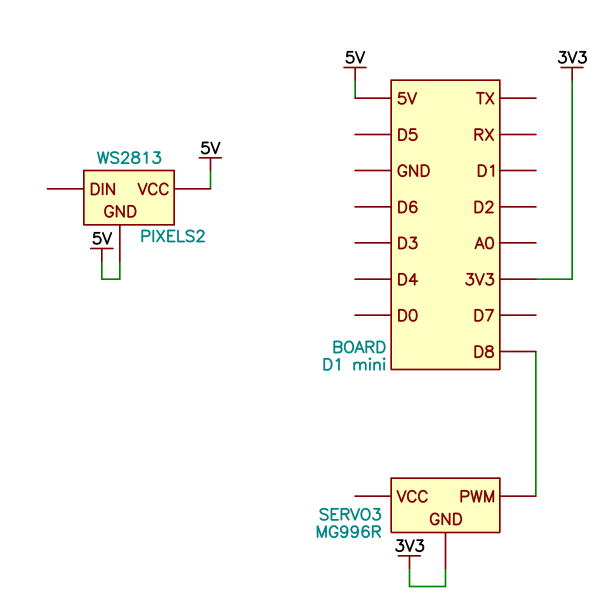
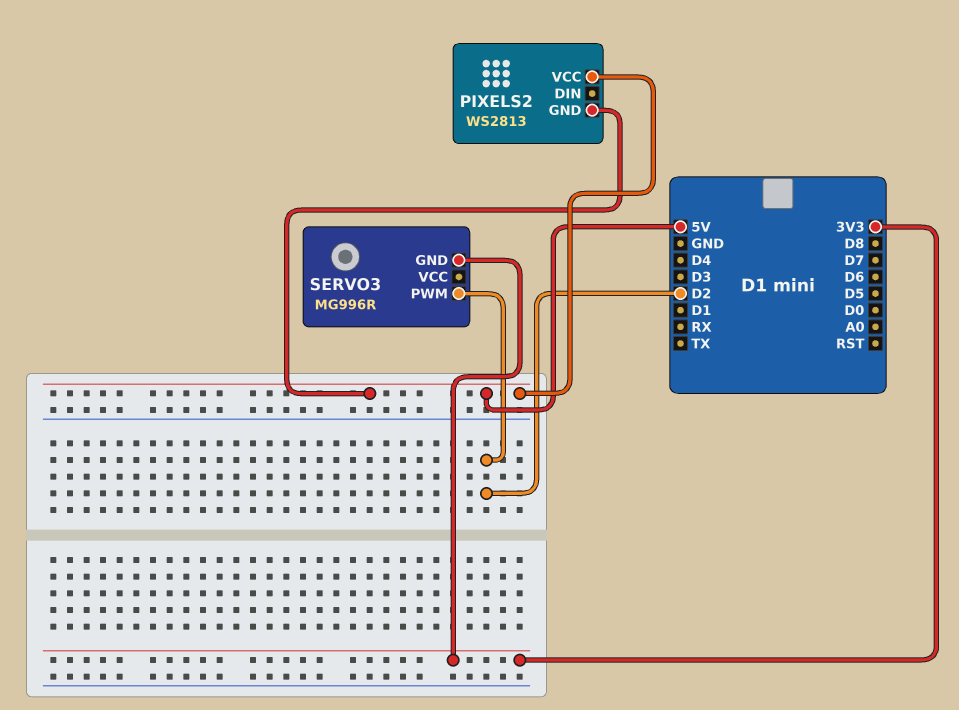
SERVO3 pin PWM: D8 -> D2

